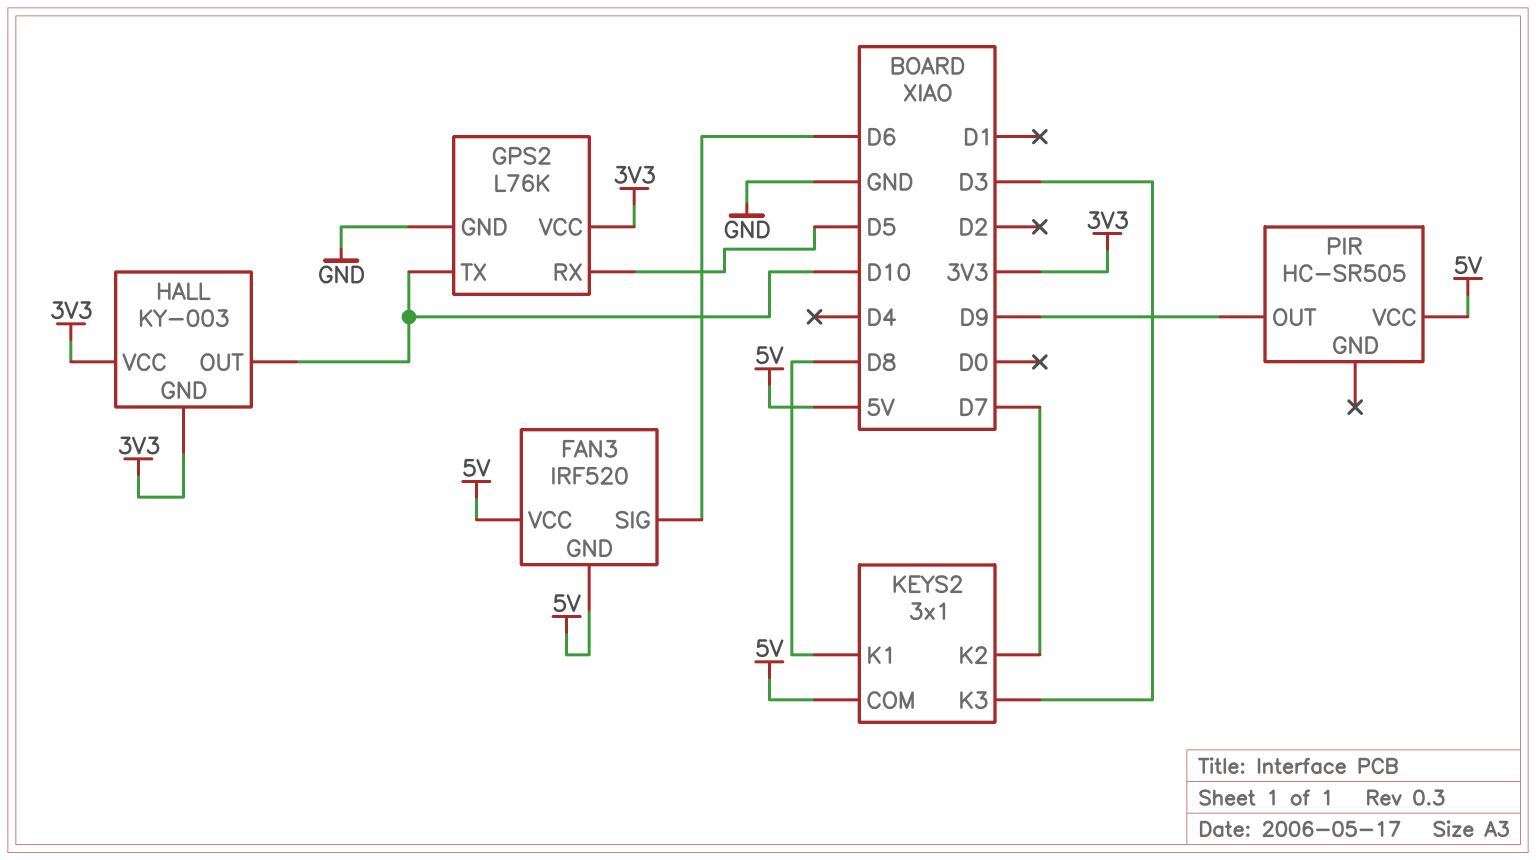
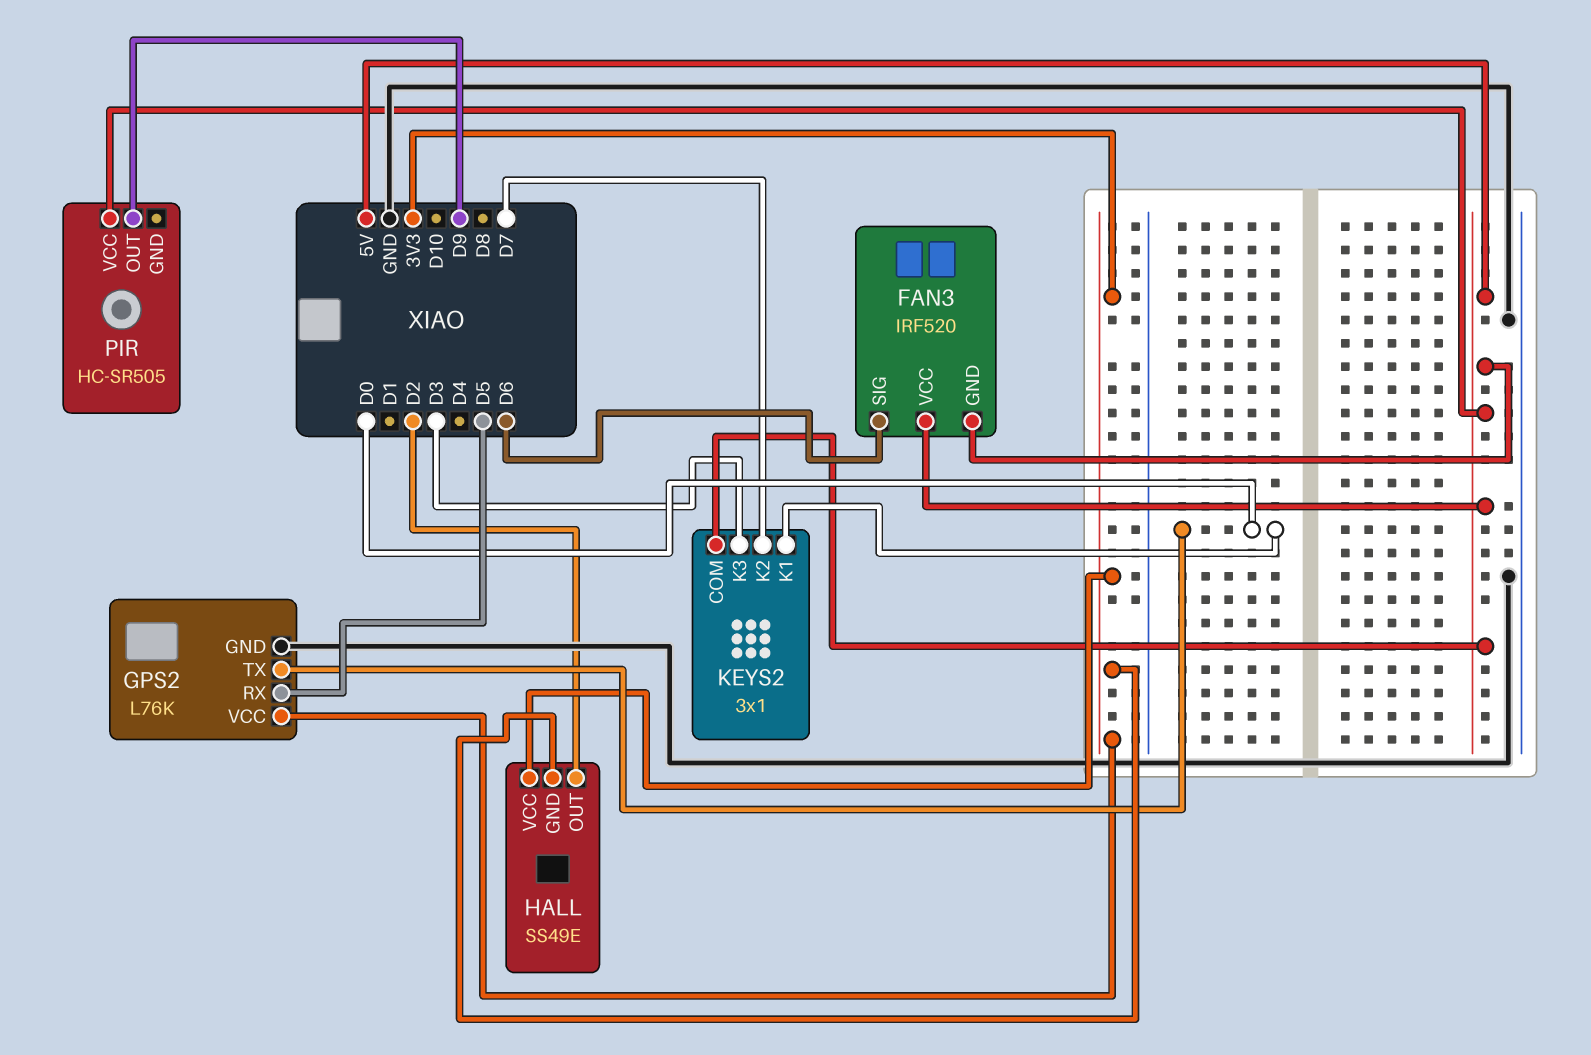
GPS2 pin TX: D10 -> D0
HALL: KY-003 -> SS49E
HALL pin OUT: D10 -> D2
KEYS2 pin K1: D8 -> D0

